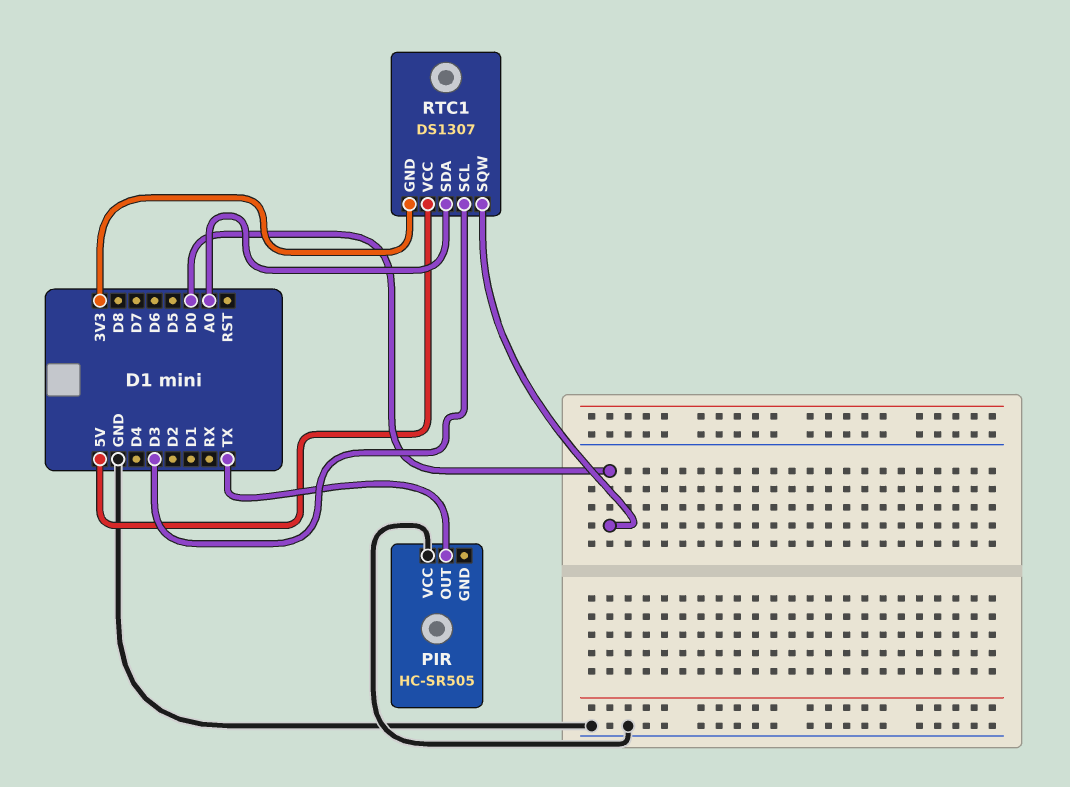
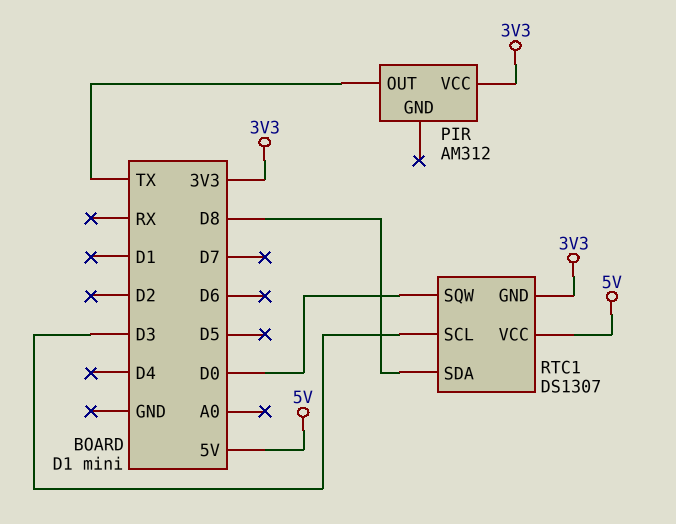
PIR: HC-SR505 -> AM312
PIR pin VCC: GND -> 3V3
RTC1 pin SDA: A0 -> D8

